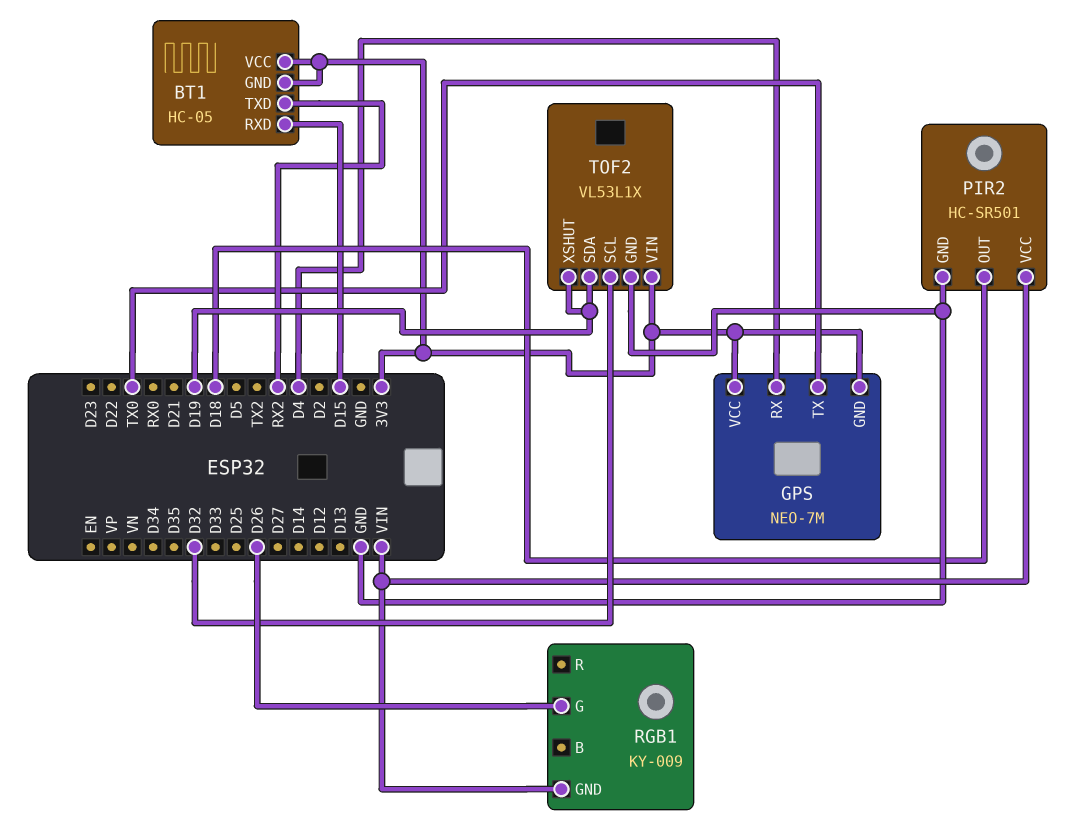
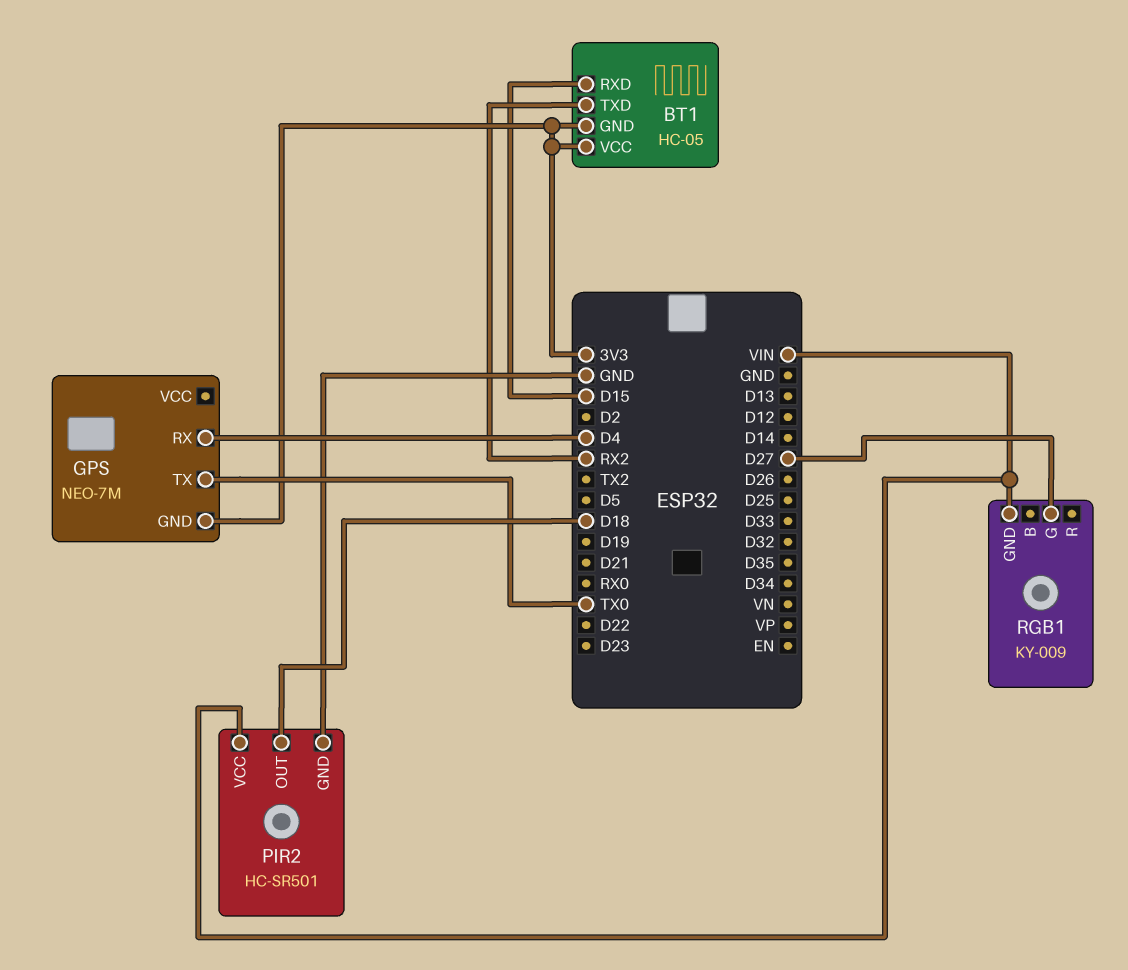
GPS pin VCC: 3V3 -> none
RGB1 pin G: D26 -> D27
TOF2: VL53L1X -> none
TOF2 pin GND: GND -> none
TOF2 pin SCL: D32 -> none
TOF2 pin SDA: D19 -> none
TOF2 pin VIN: 3V3 -> none
TOF2 pin XSHUT: D19 -> none

